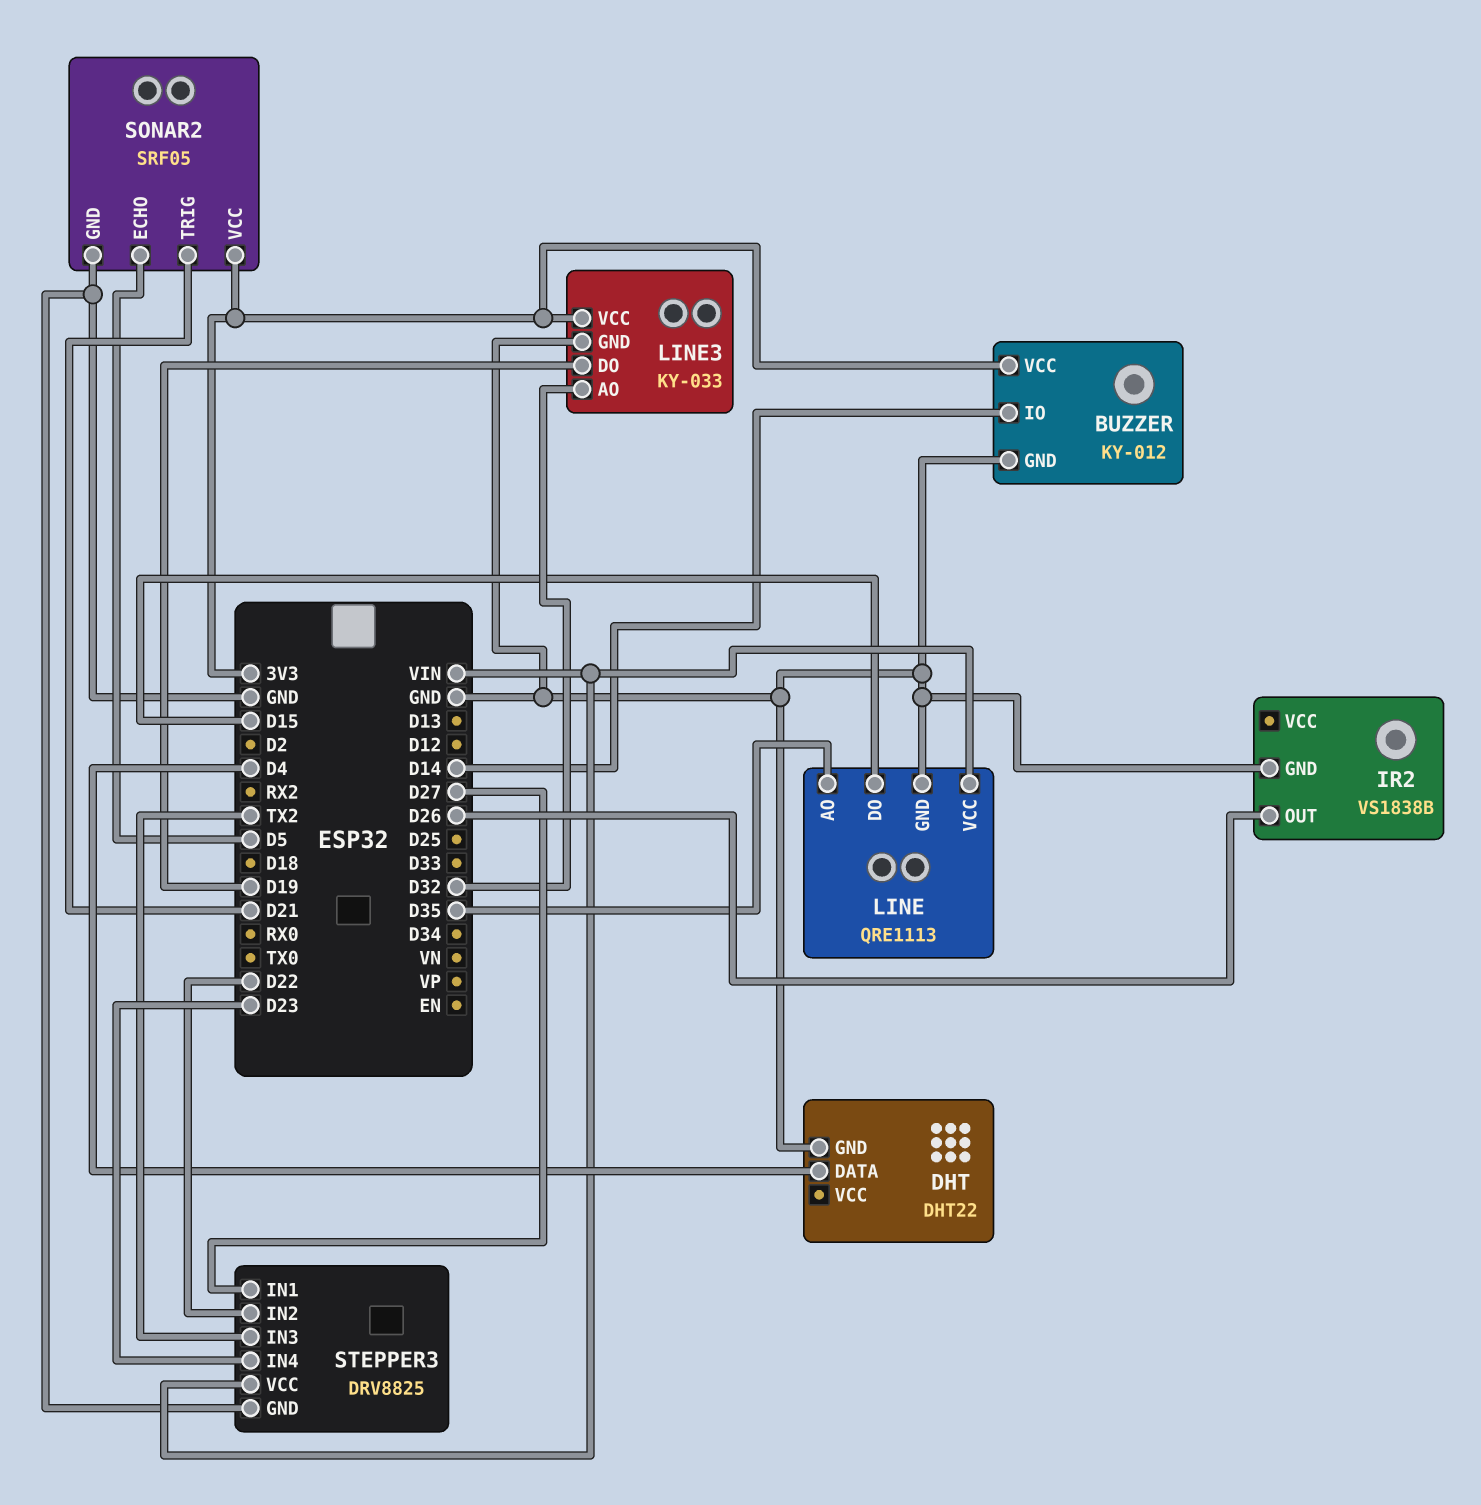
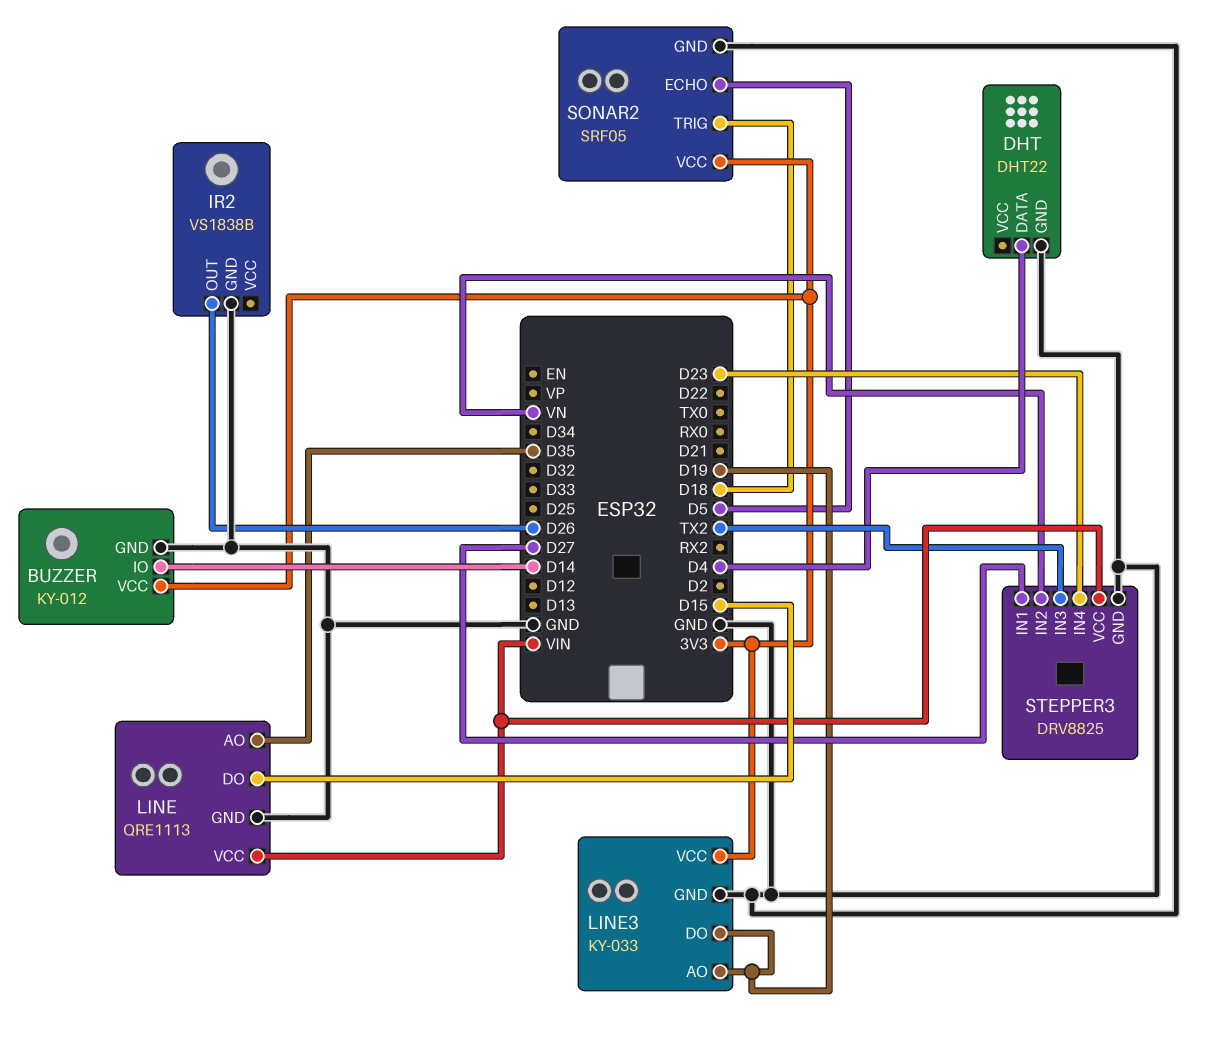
LINE3 pin AO: D32 -> D19
SONAR2 pin TRIG: D21 -> D18
STEPPER3 pin IN2: D22 -> VN

